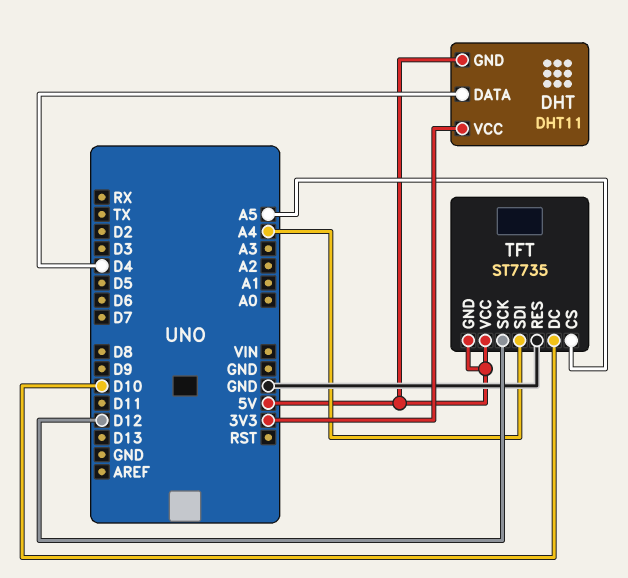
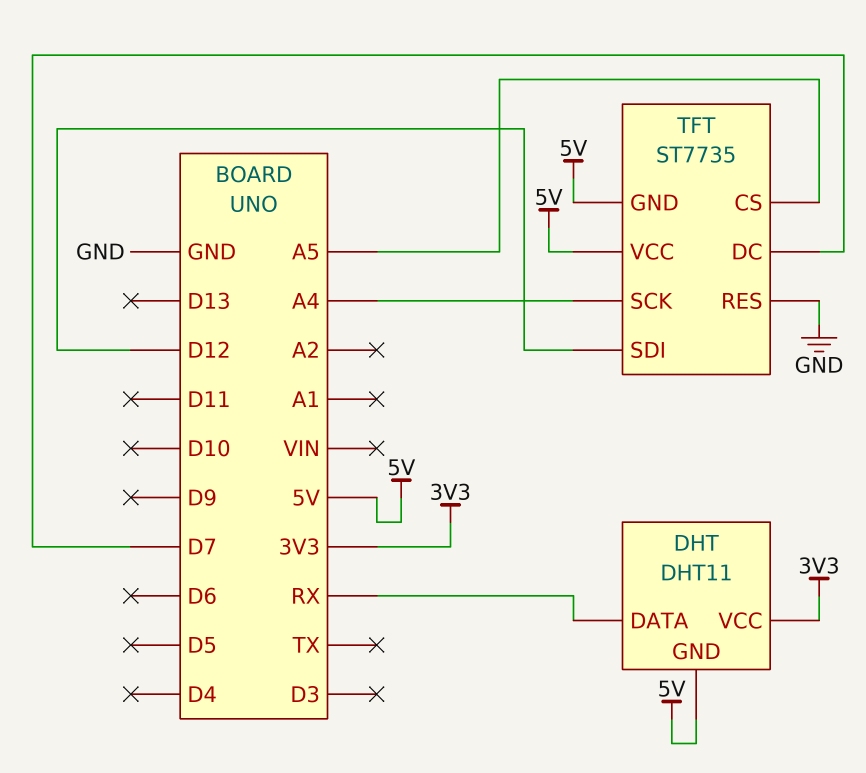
DHT pin DATA: D4 -> RX
TFT pin DC: D10 -> D7
TFT pin SCK: D12 -> A4
TFT pin SDI: A4 -> D12

